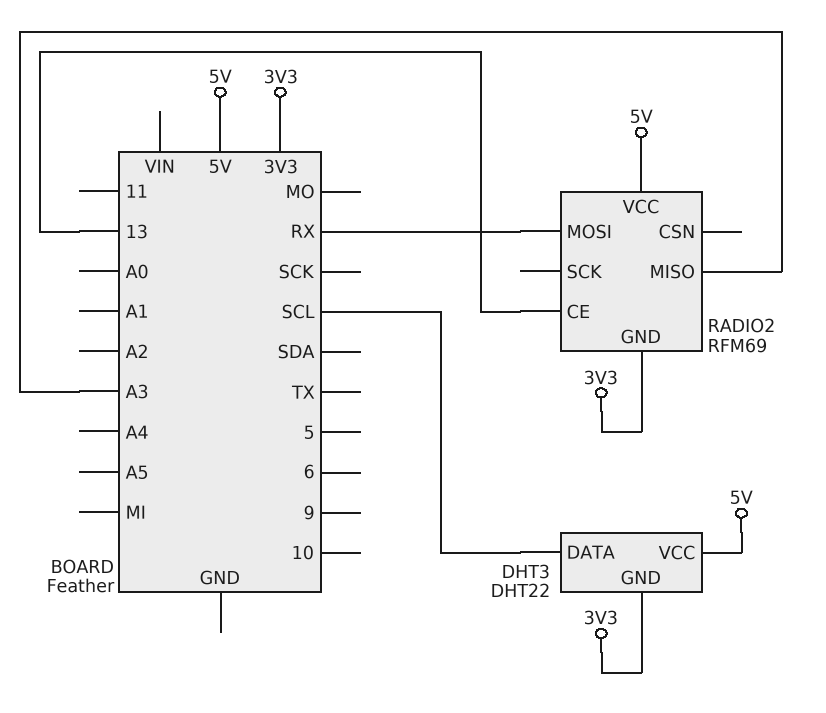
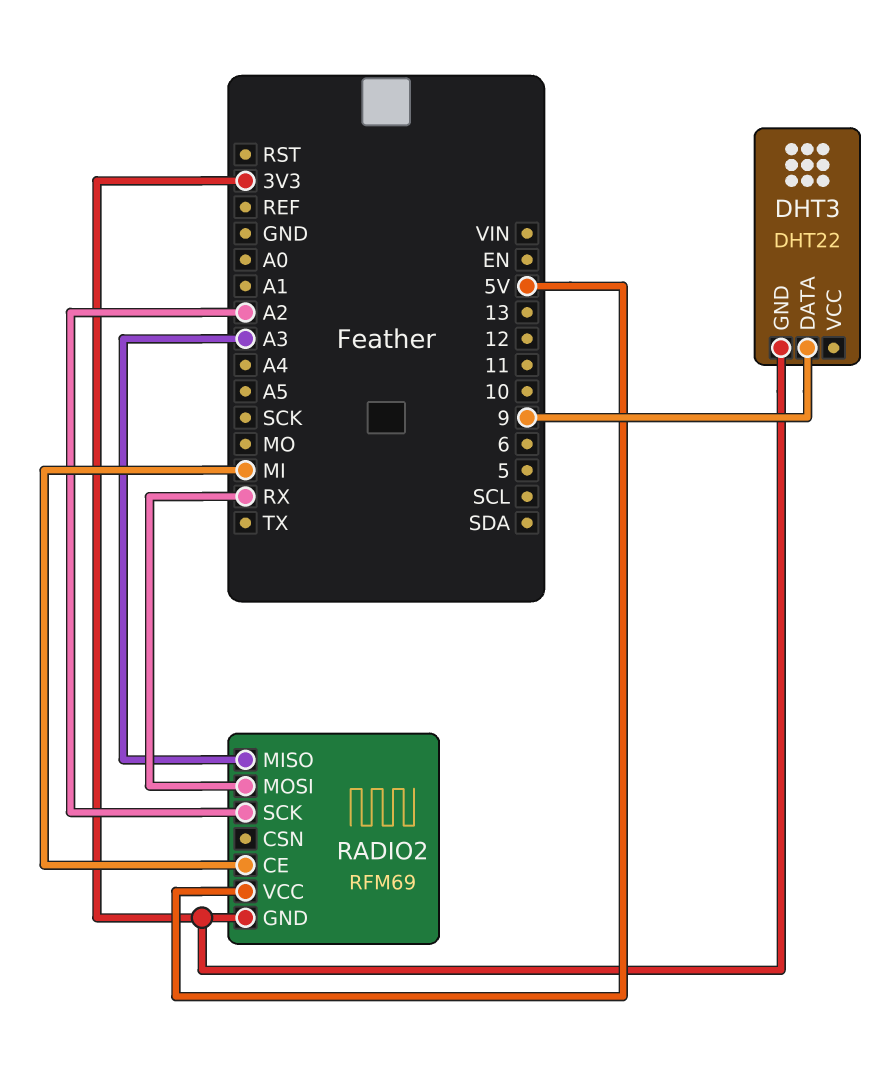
DHT3 pin DATA: SCL -> 9
DHT3 pin VCC: 5V -> none
RADIO2 pin CE: 13 -> MI
RADIO2 pin SCK: none -> A2

